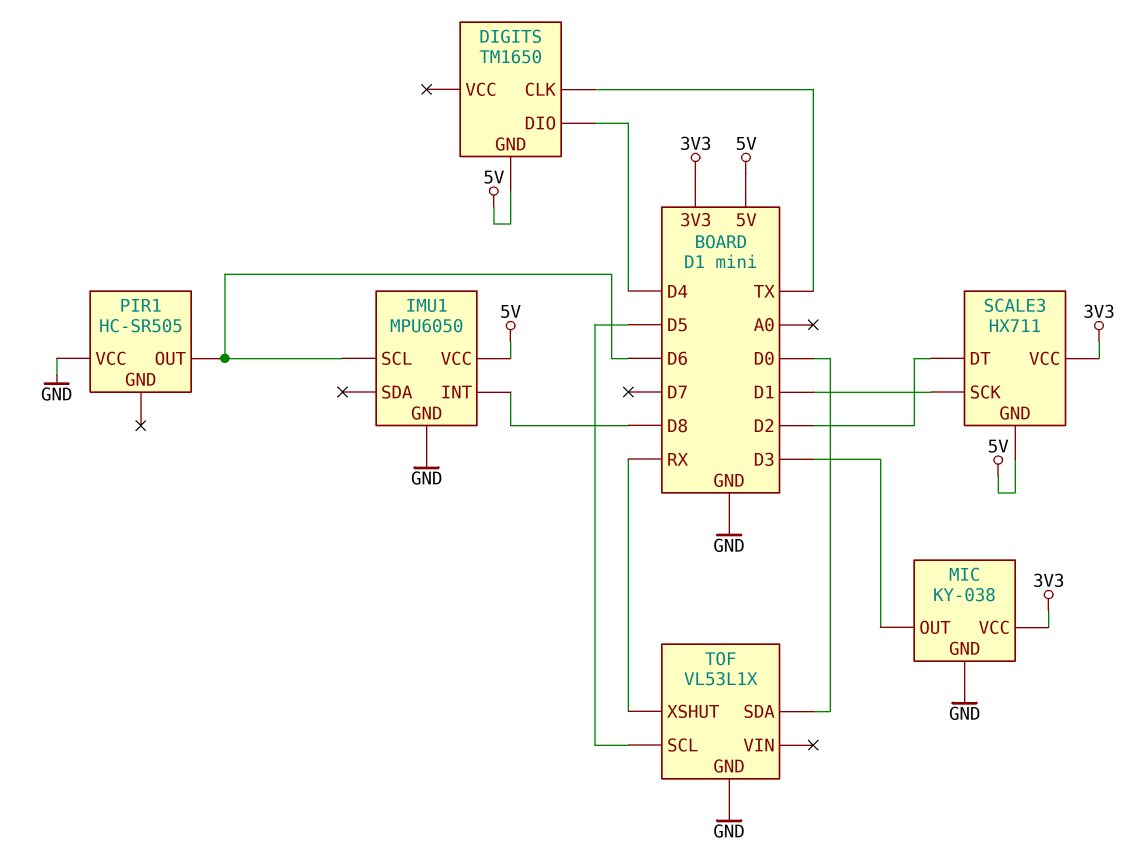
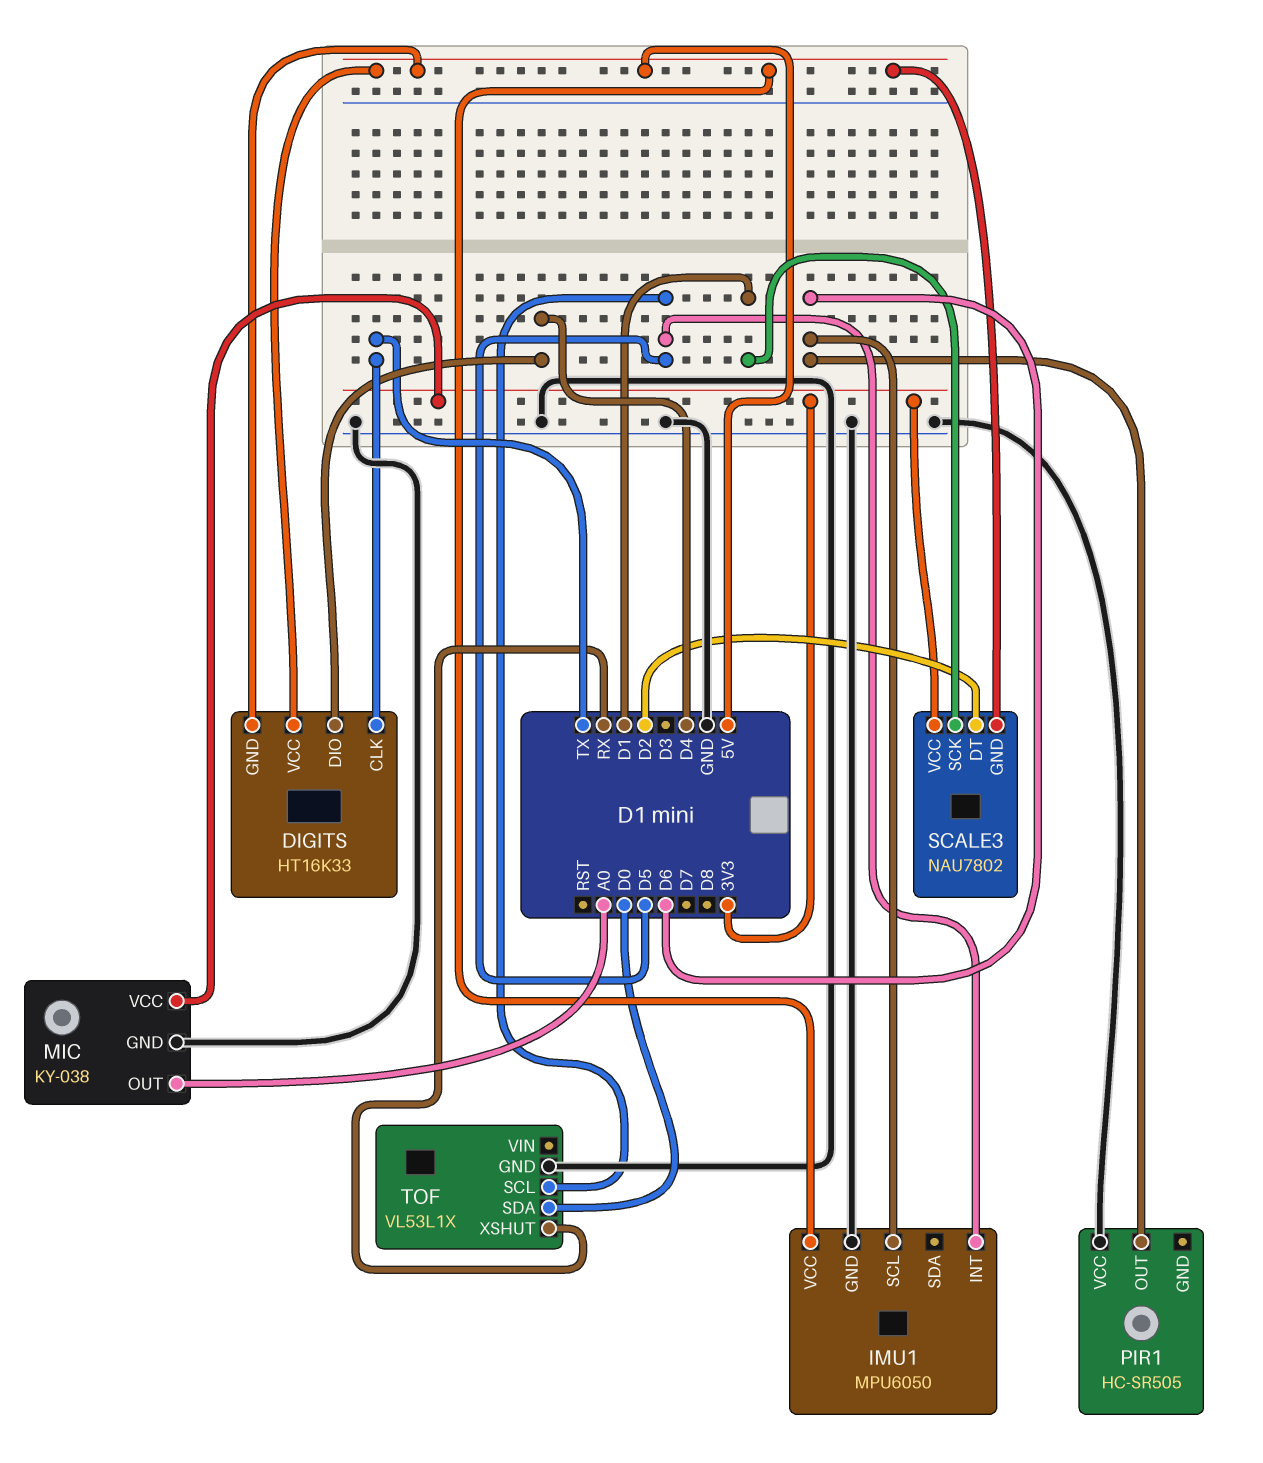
DIGITS: TM1650 -> HT16K33
DIGITS pin VCC: none -> 5V
IMU1 pin INT: D8 -> D5
MIC pin OUT: D3 -> A0
SCALE3: HX711 -> NAU7802

